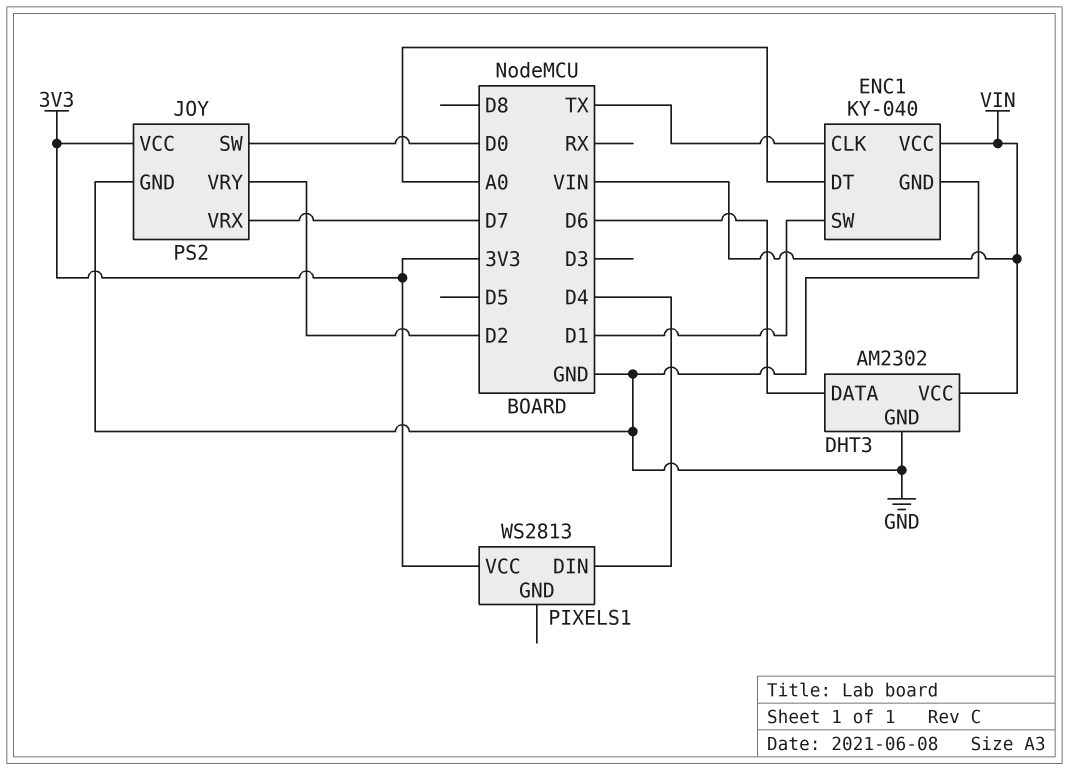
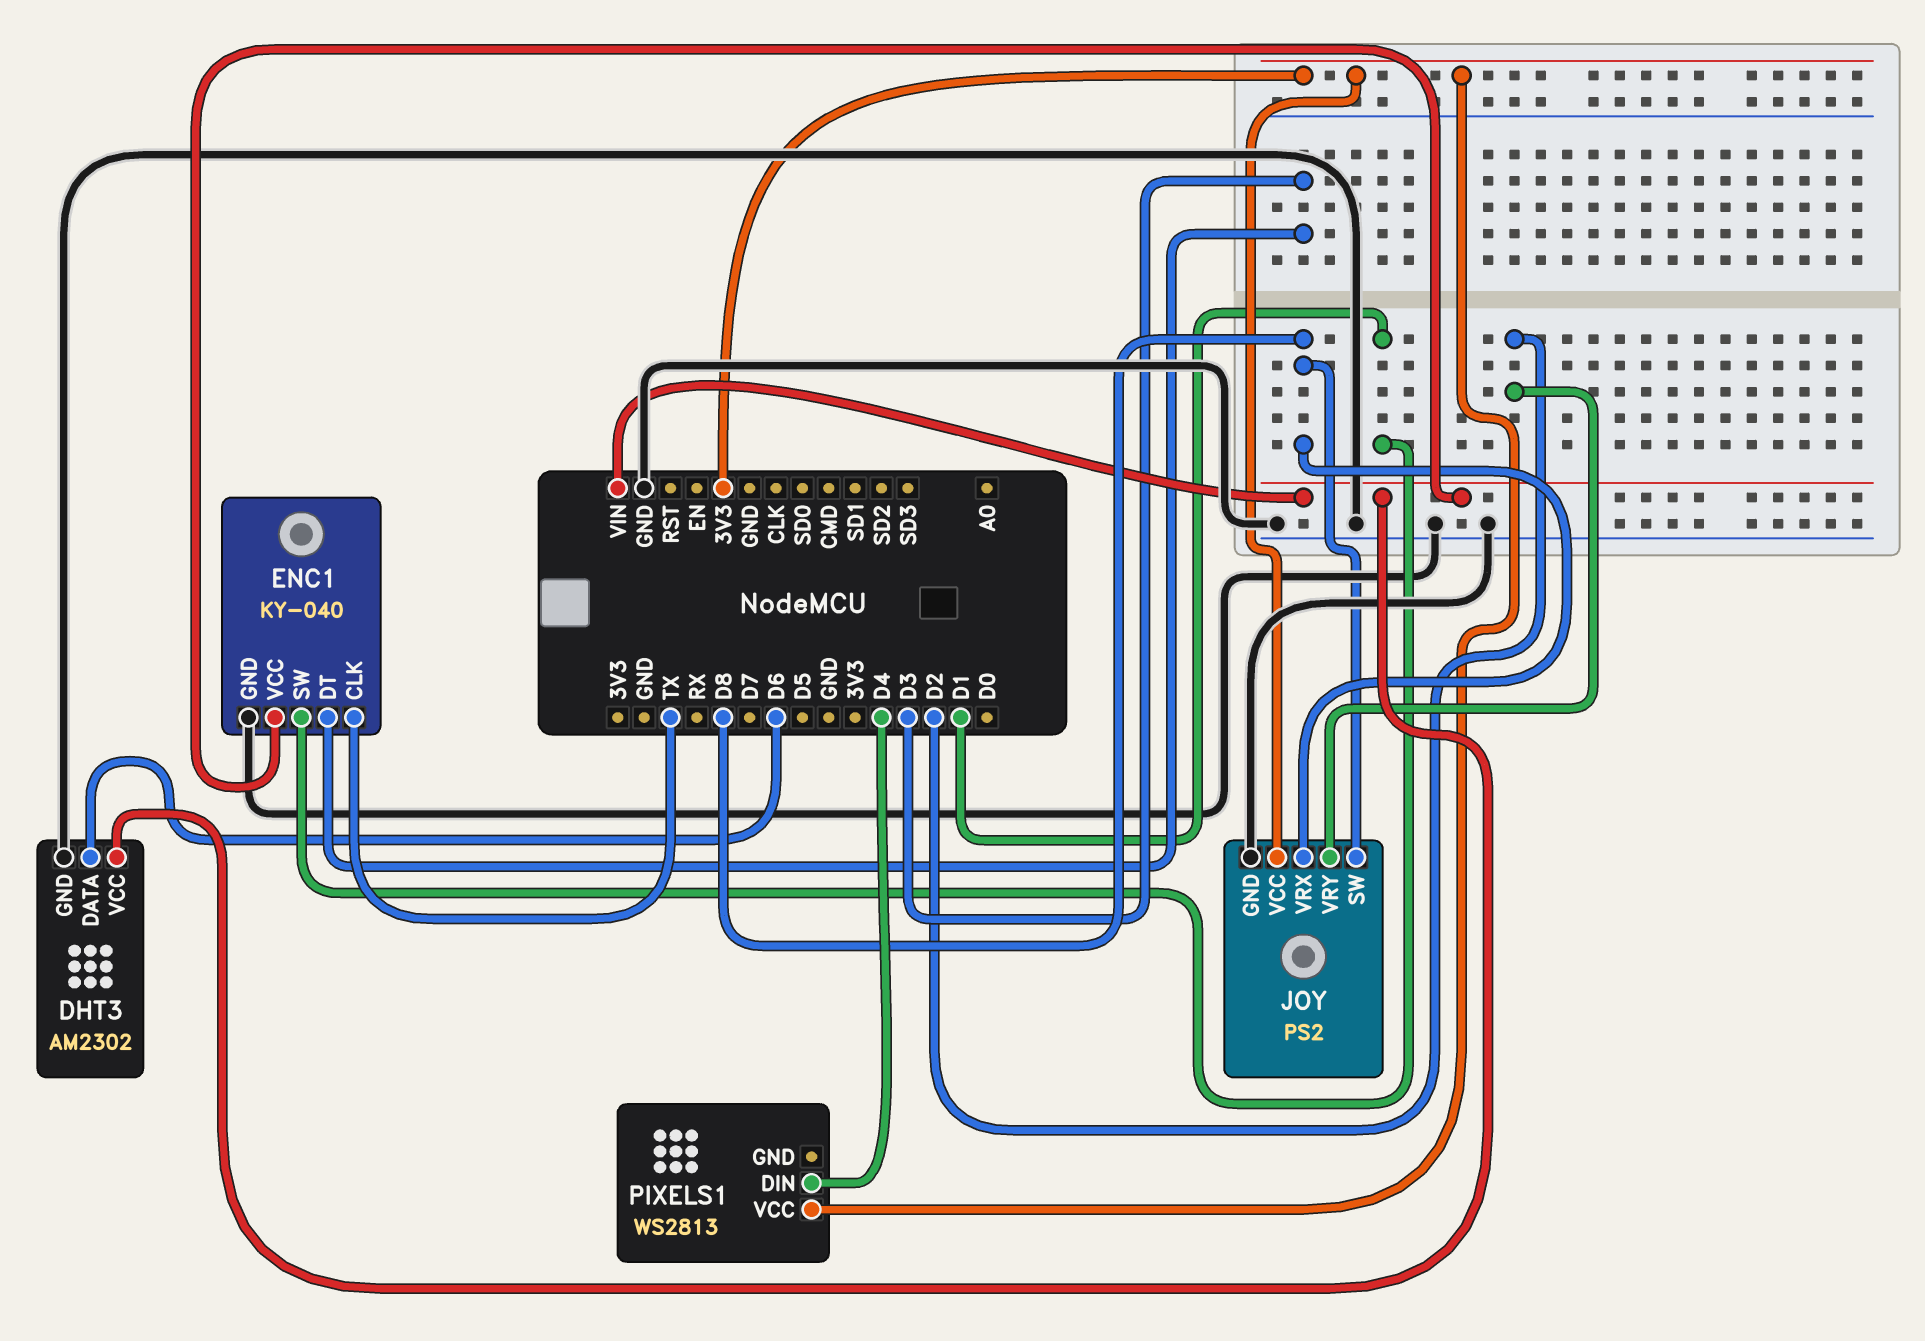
ENC1 pin DT: A0 -> D3
JOY pin SW: D0 -> D8
JOY pin VRX: D7 -> D8

